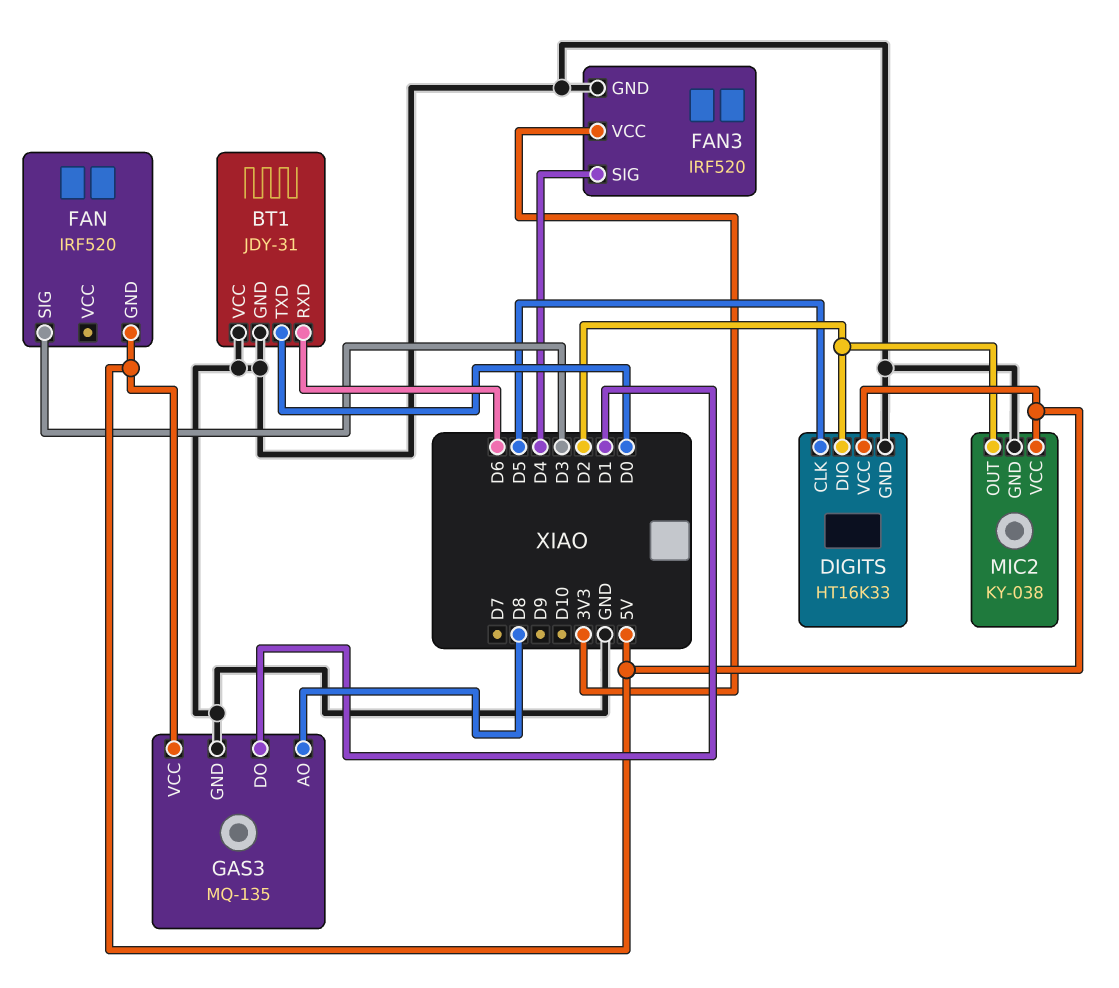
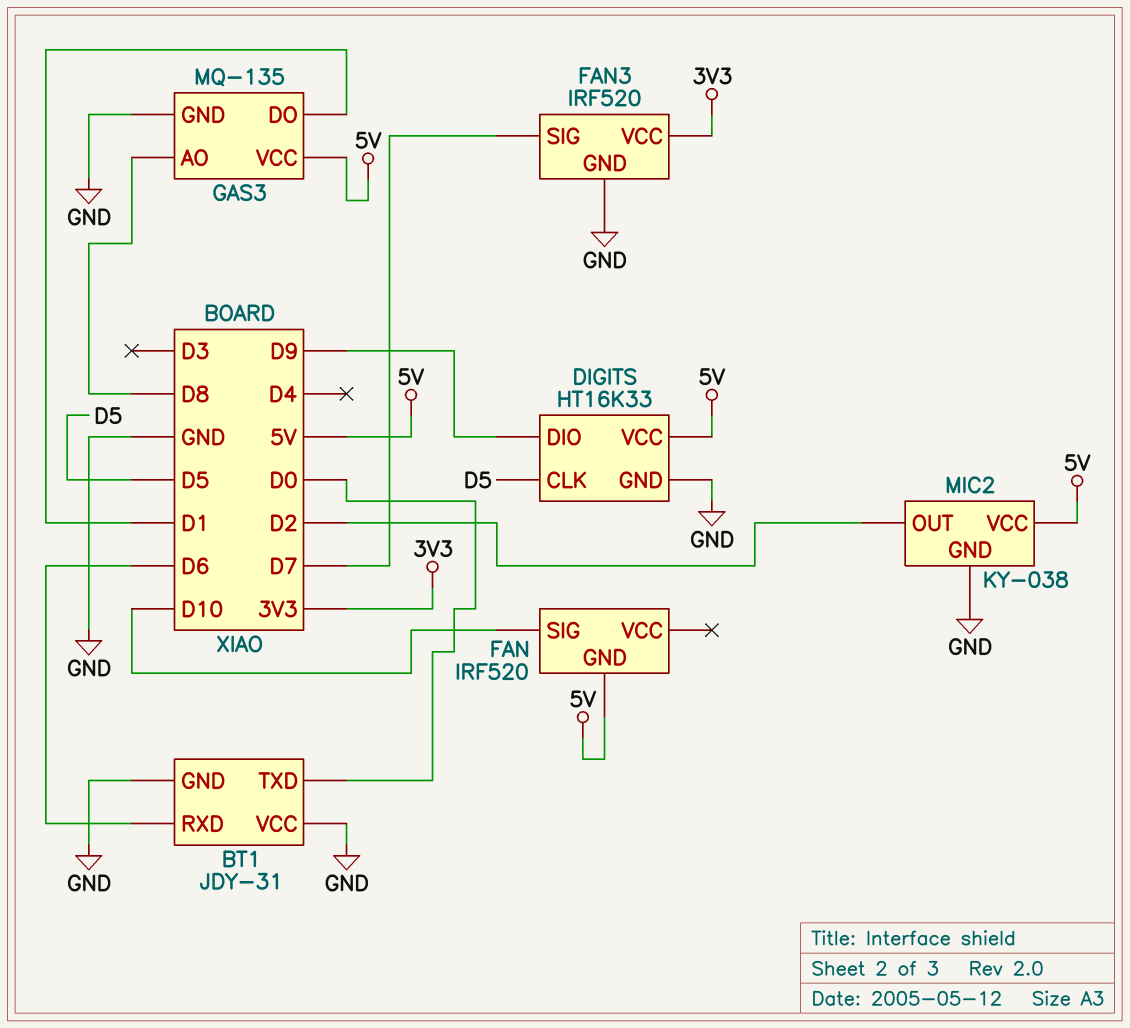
DIGITS pin DIO: D2 -> D9
FAN pin SIG: D3 -> D10
FAN3 pin SIG: D4 -> D7

